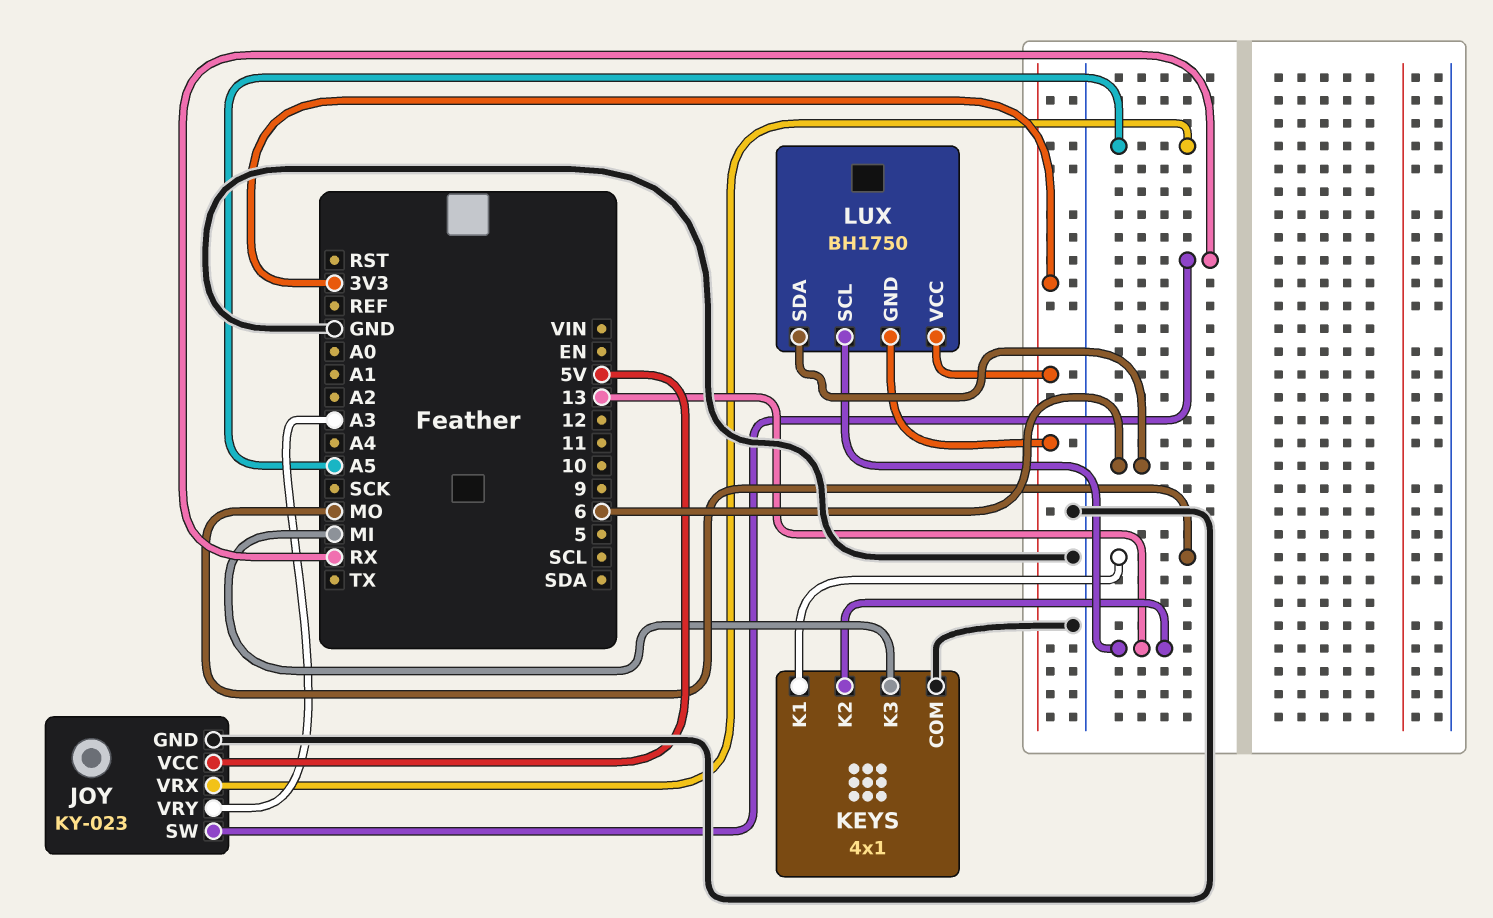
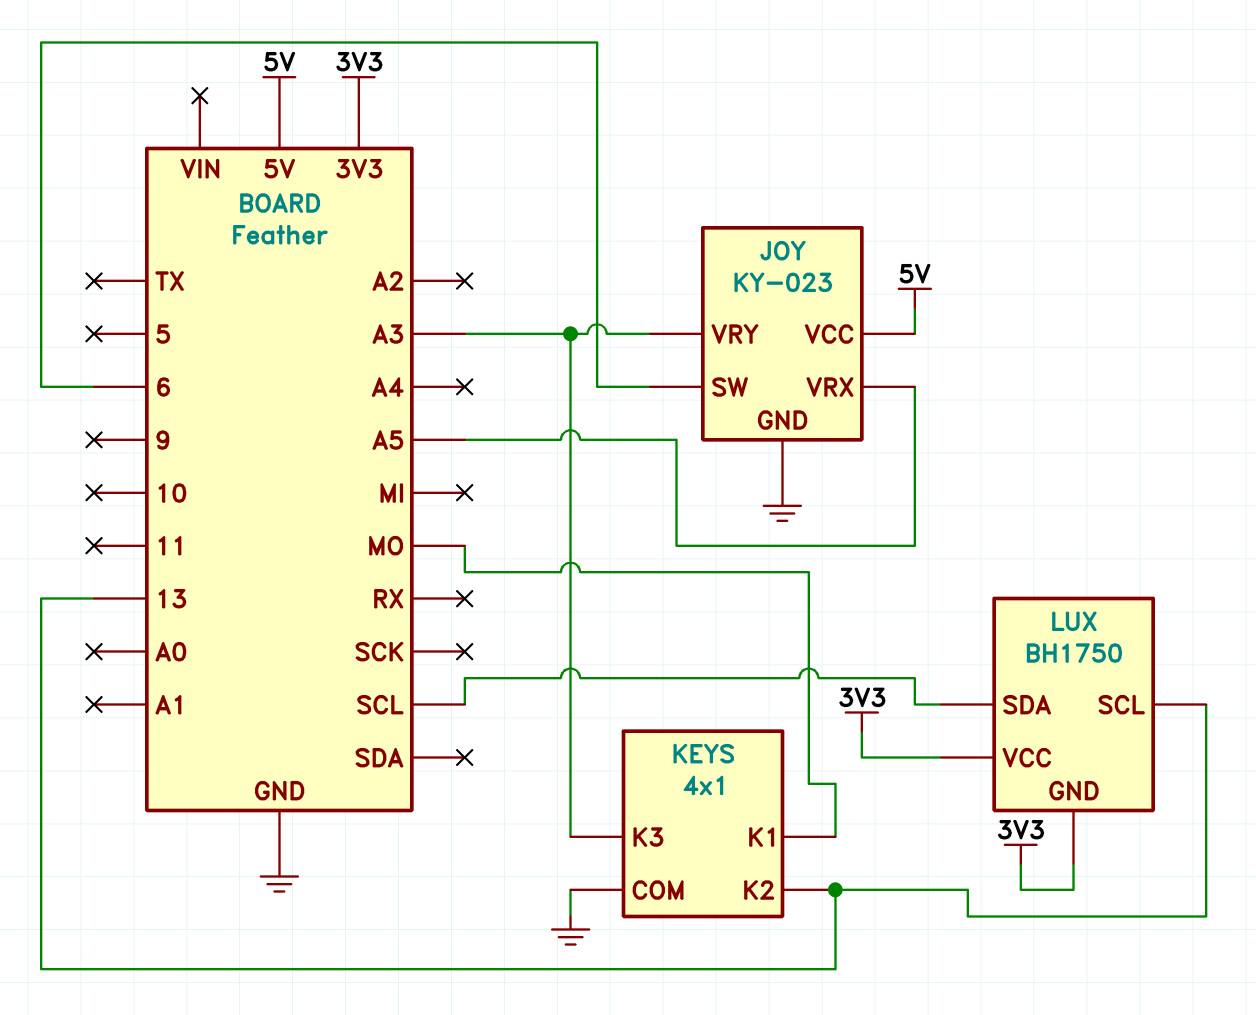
JOY pin SW: RX -> 6
KEYS pin K3: MI -> A3
LUX pin SDA: 6 -> SCL

